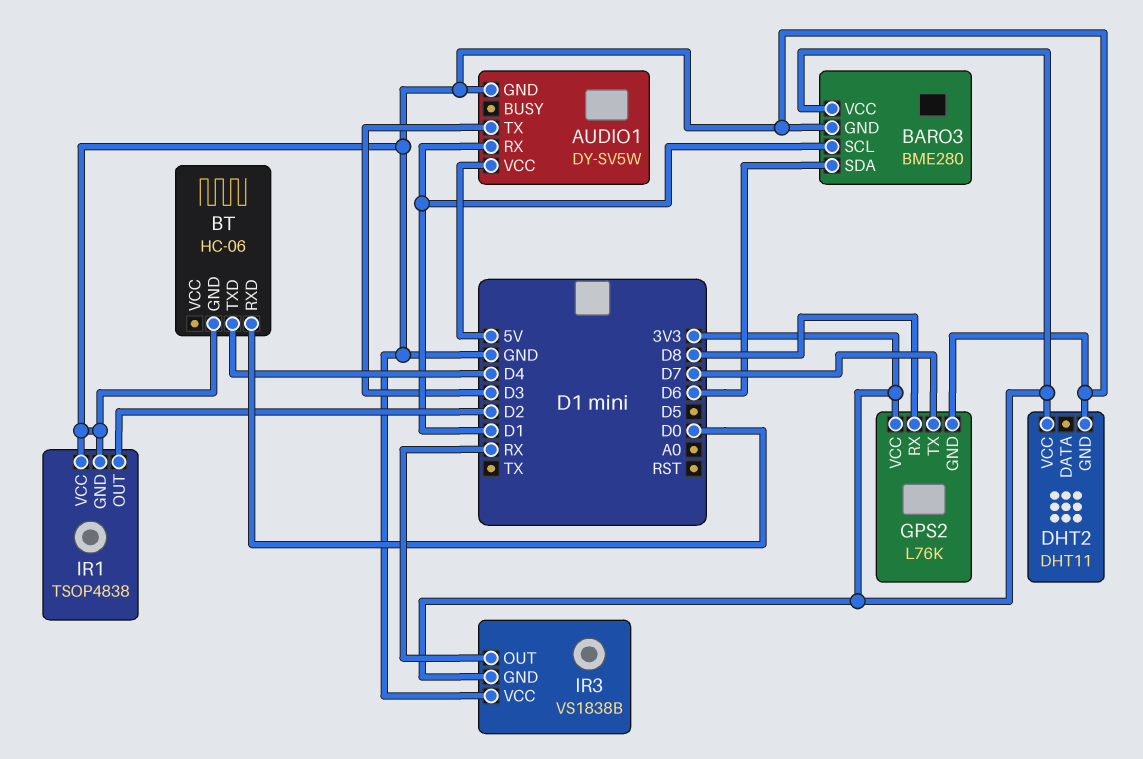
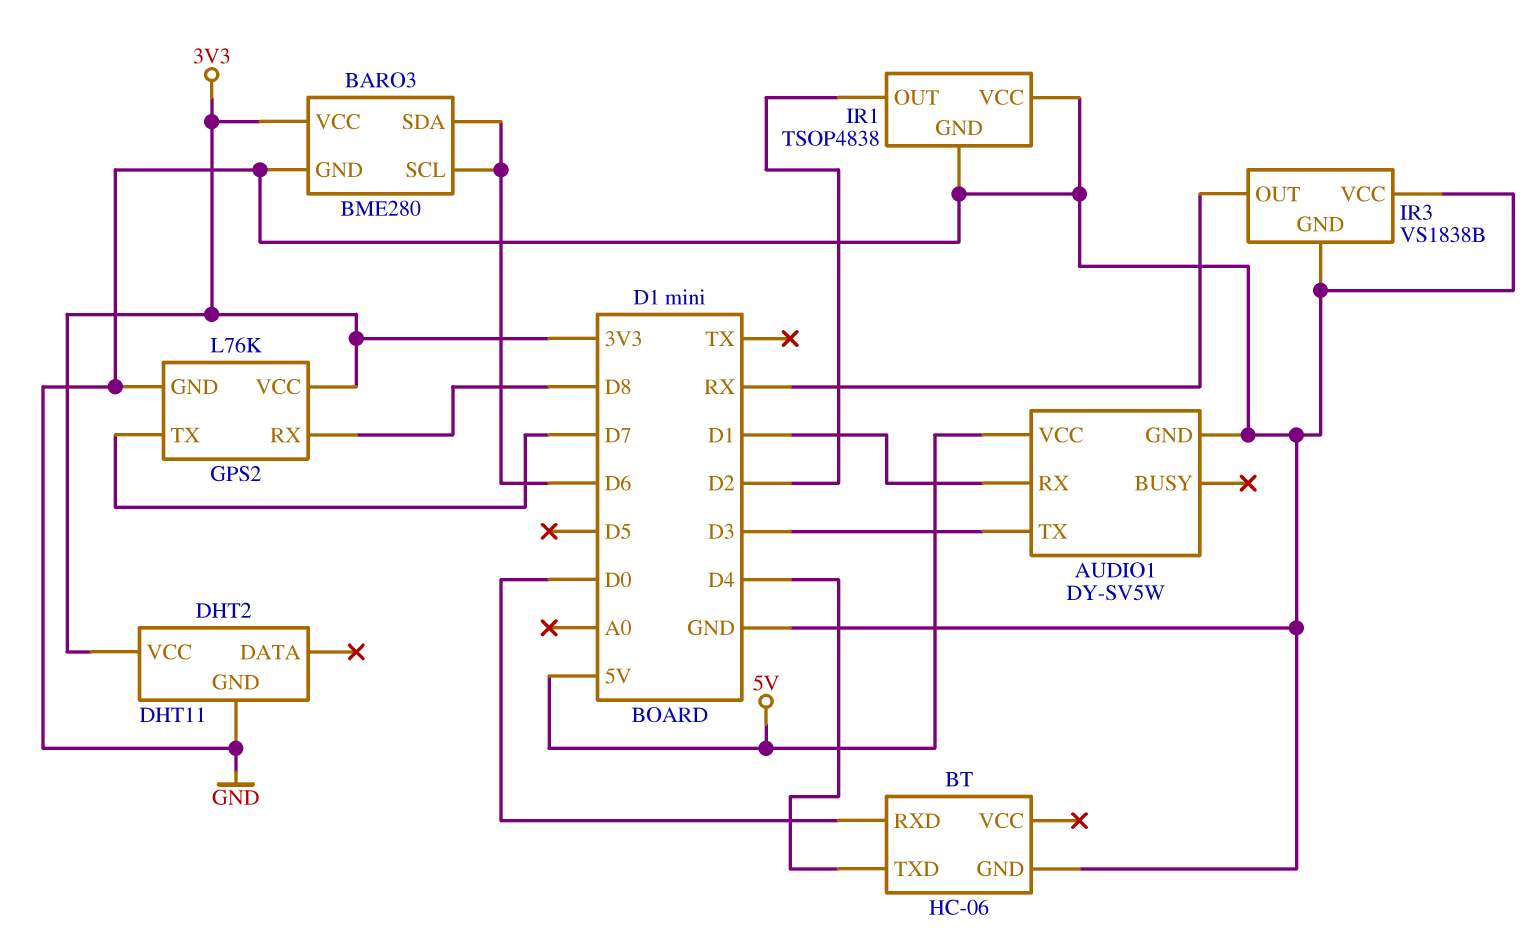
BARO3 pin SCL: D1 -> D6
IR3 pin GND: 3V3 -> GND

